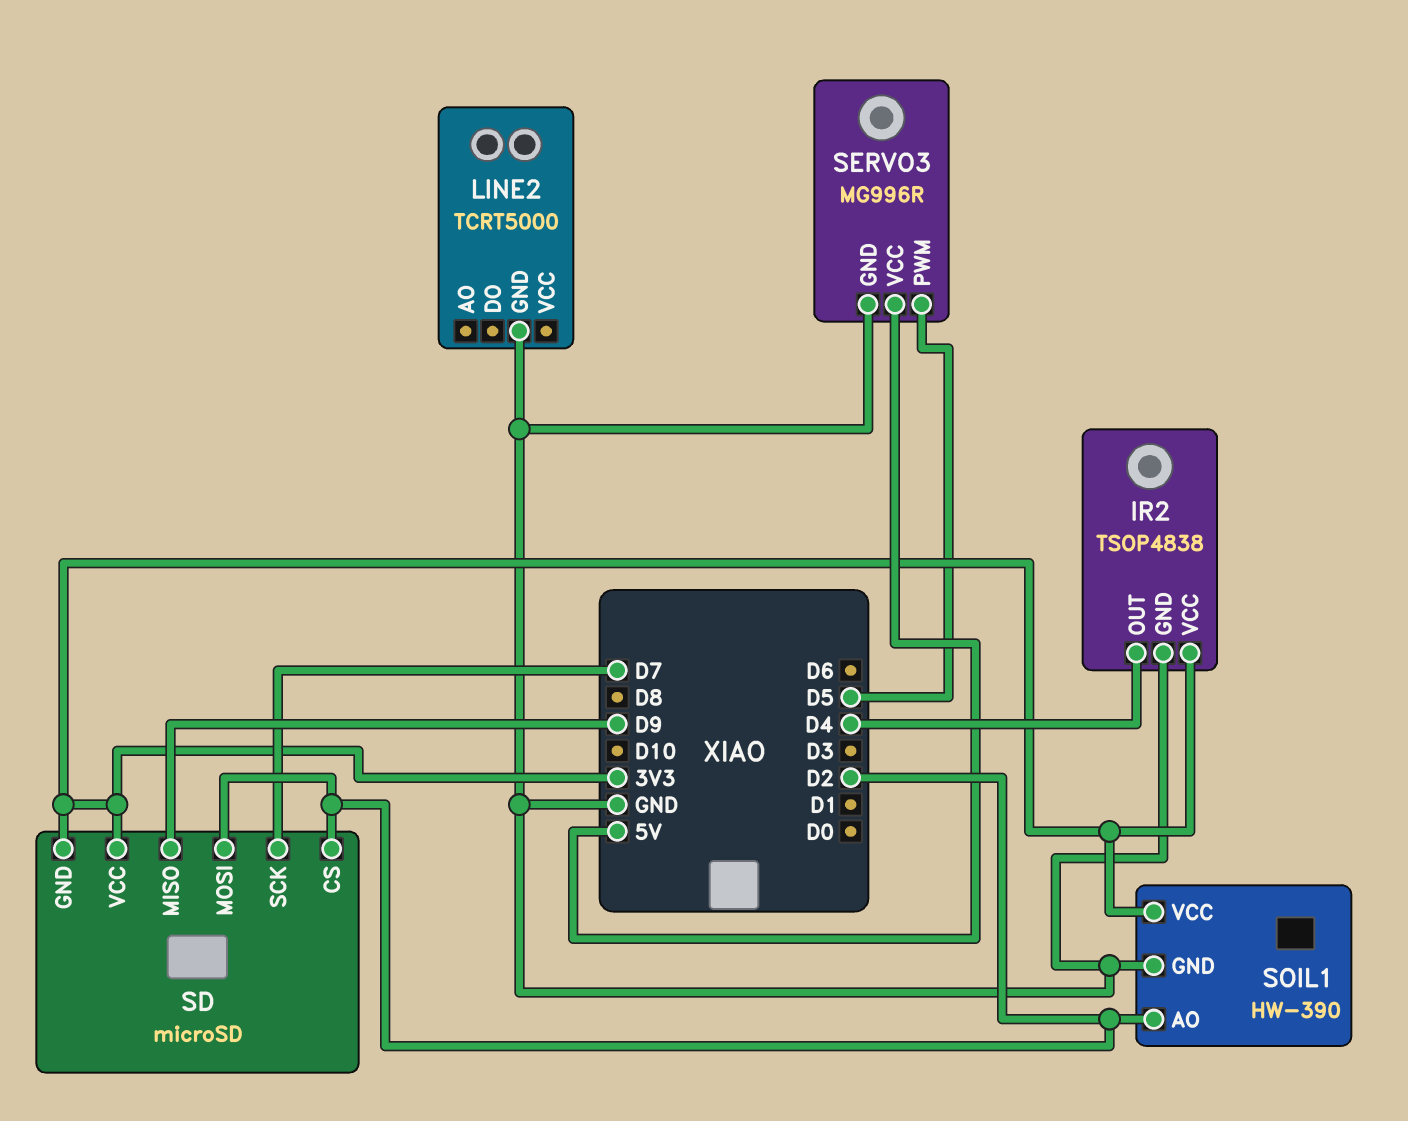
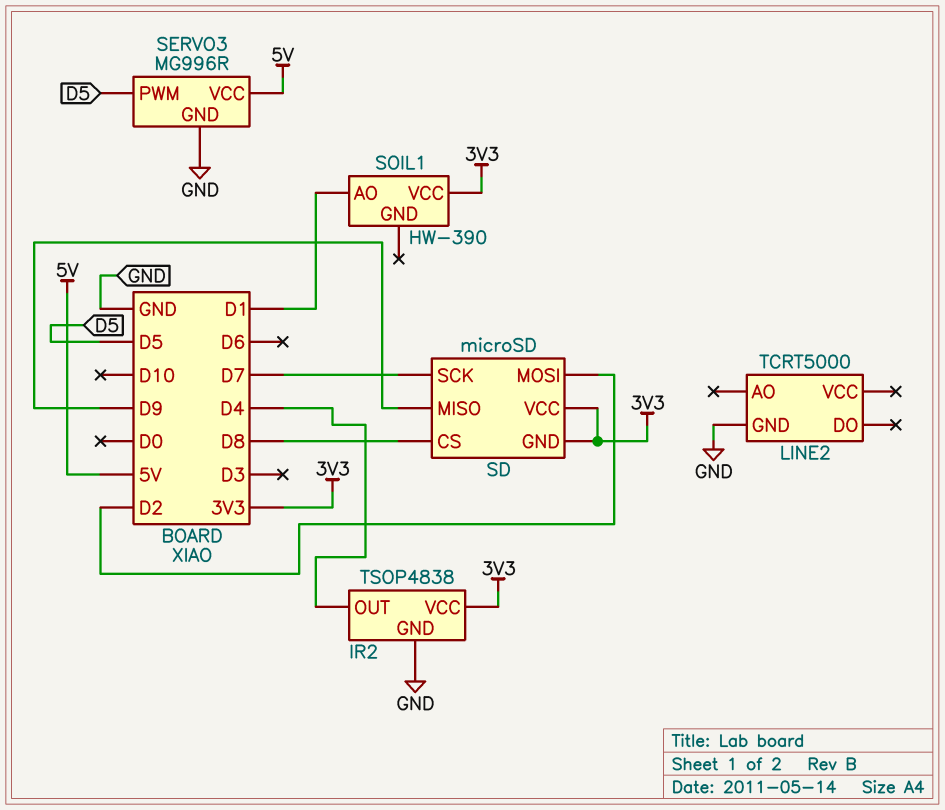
SD pin CS: D2 -> D8
SOIL1 pin AO: D2 -> D1
SOIL1 pin GND: GND -> none

